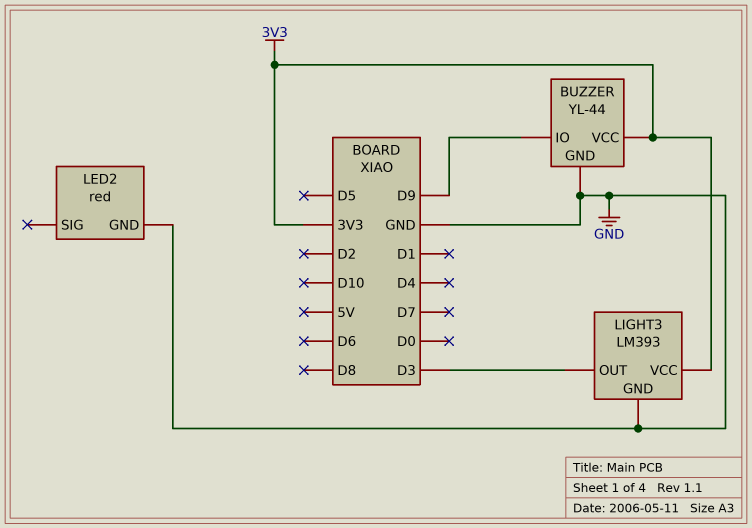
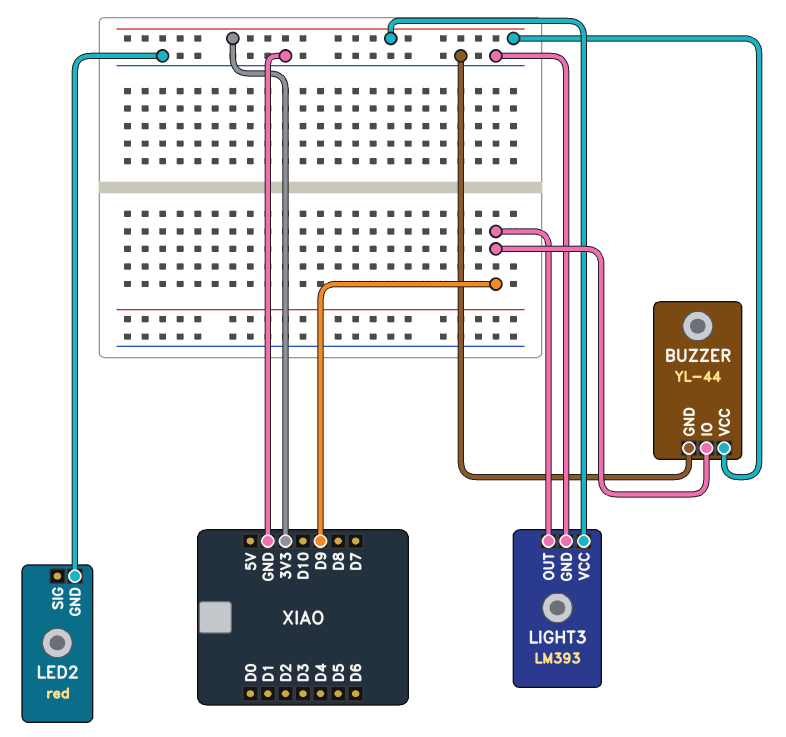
LIGHT3 pin OUT: D3 -> D9

